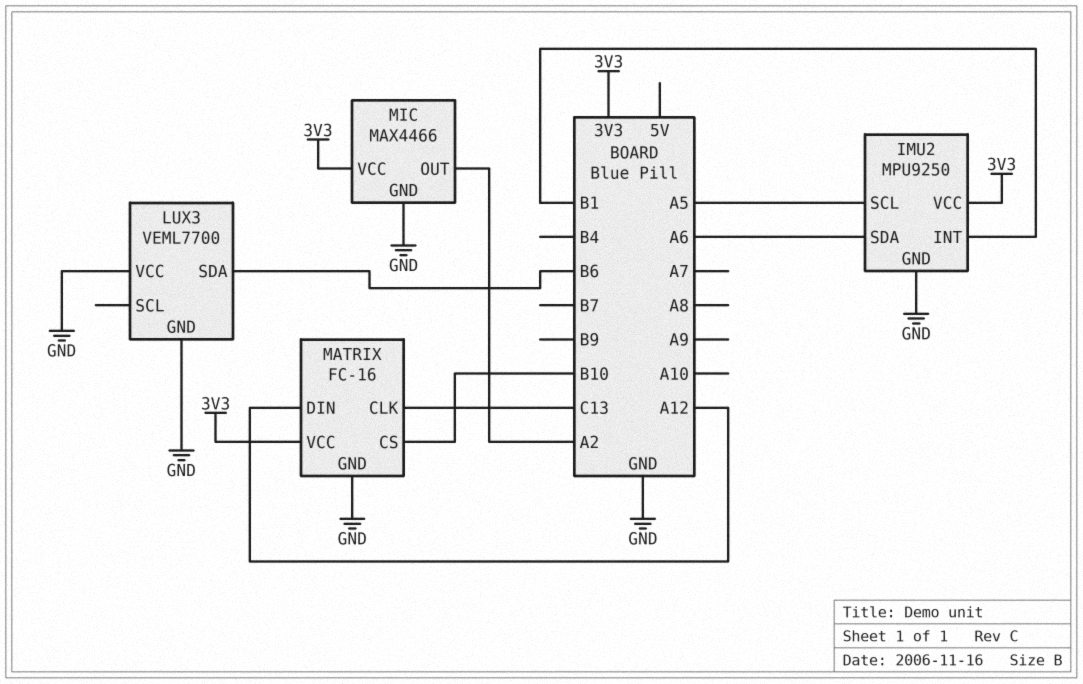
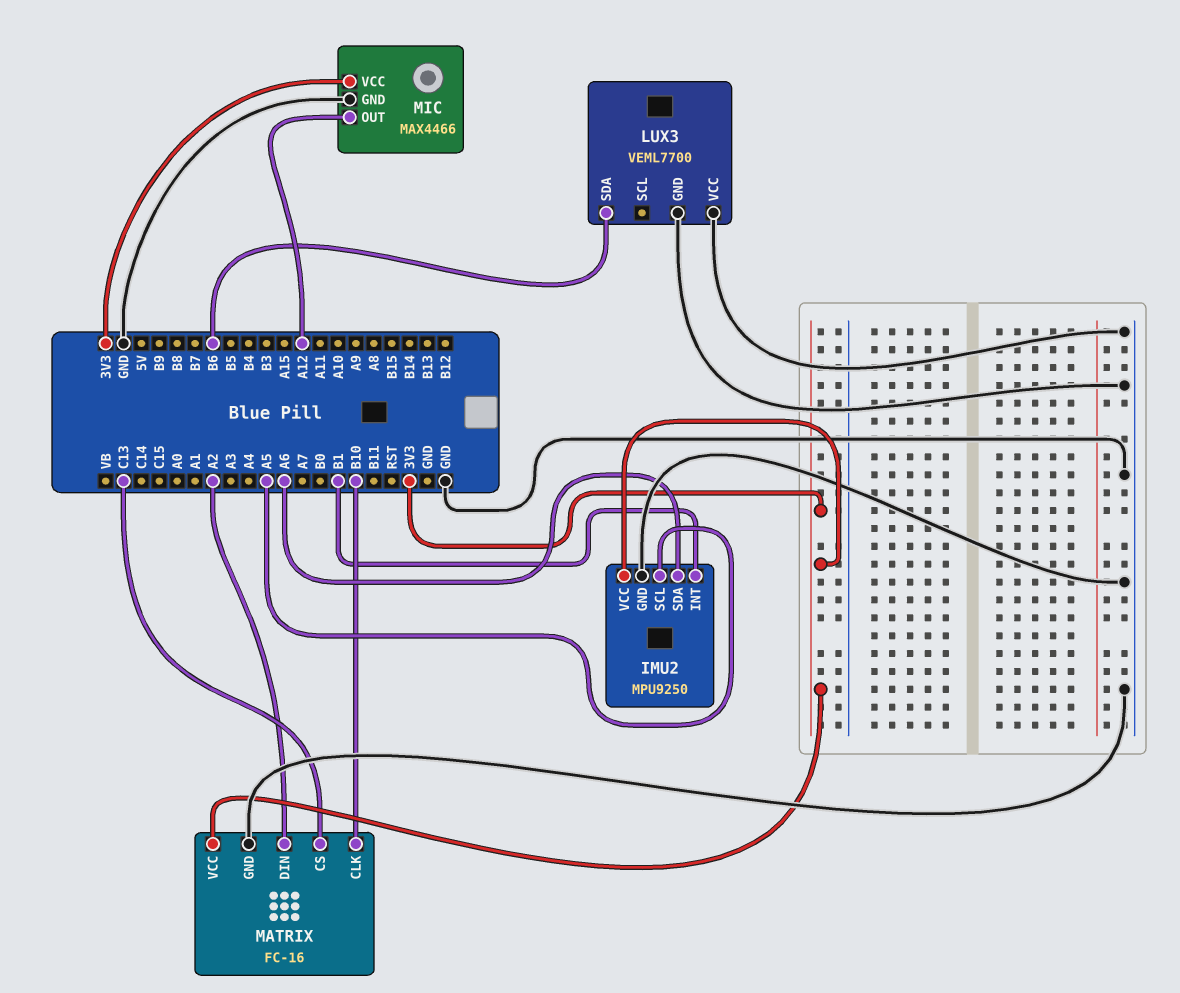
MATRIX pin CLK: C13 -> B10
MATRIX pin CS: B10 -> C13
MATRIX pin DIN: A12 -> A2
MIC pin OUT: A2 -> A12

